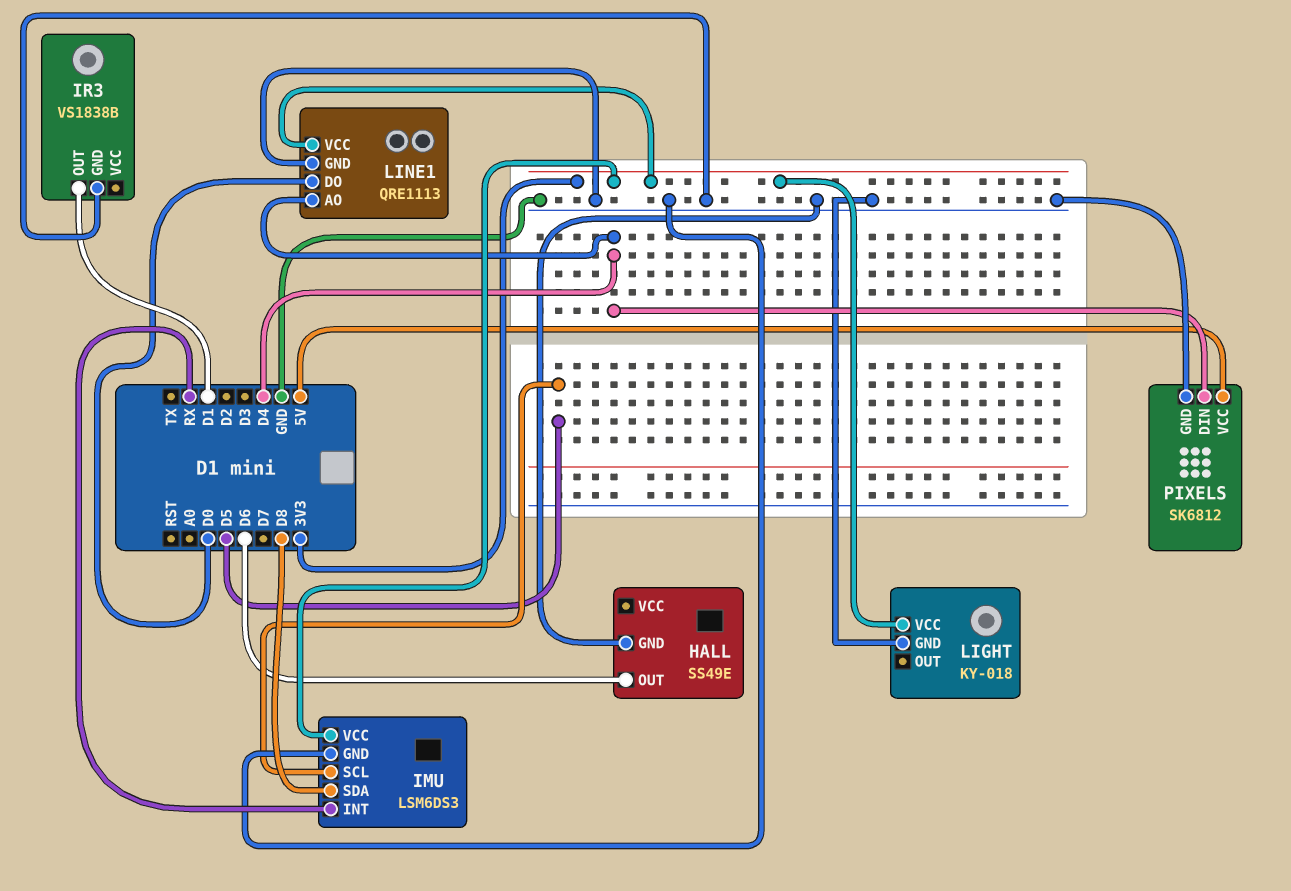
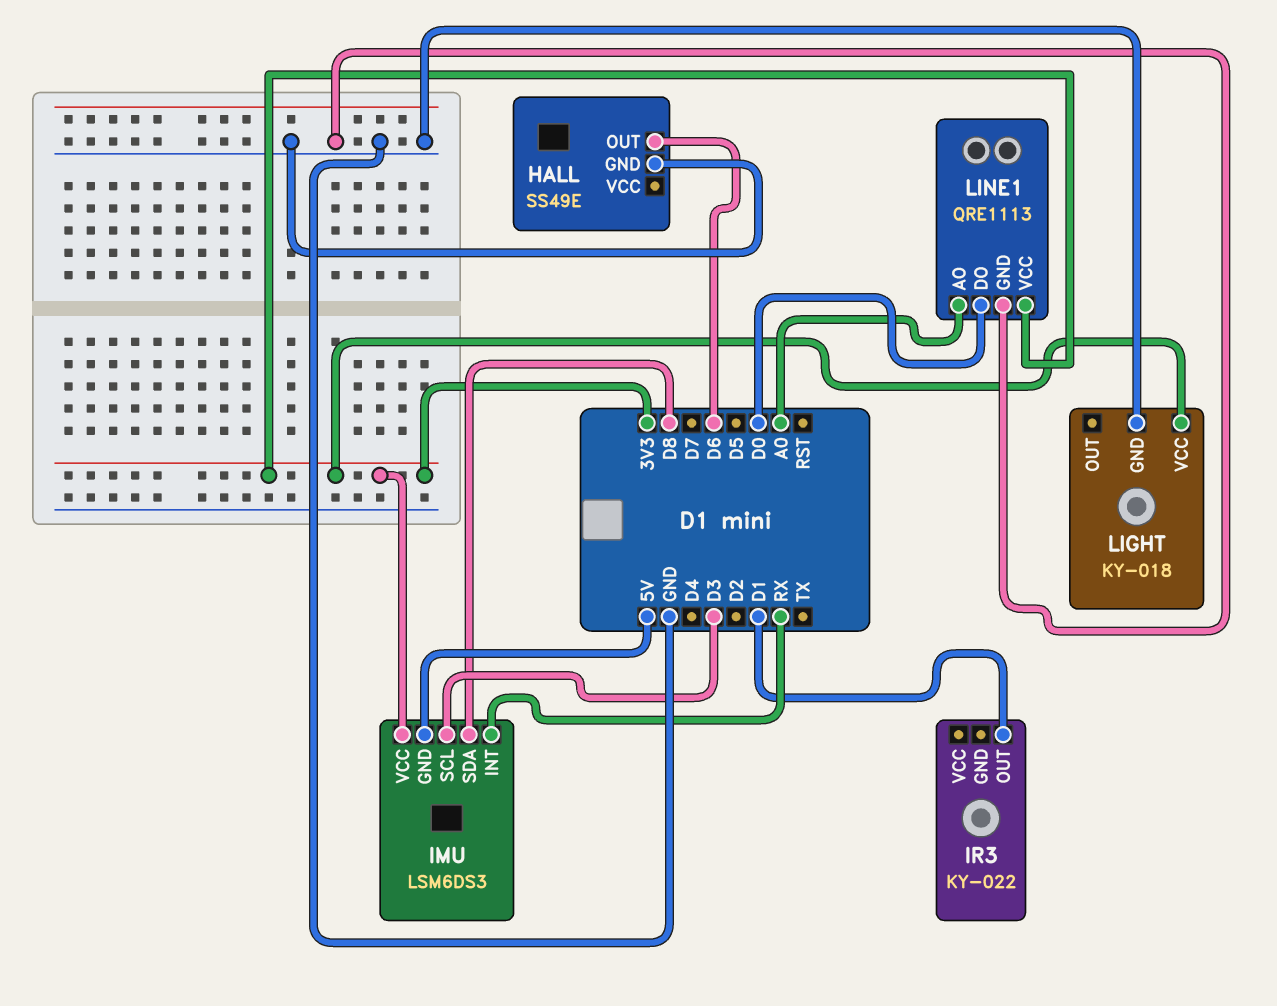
IMU pin GND: GND -> 5V
IMU pin SCL: D5 -> D3
IR3: VS1838B -> KY-022
IR3 pin GND: GND -> none
LINE1 pin AO: D4 -> A0
PIXELS: SK6812 -> none
PIXELS pin DIN: D4 -> none
PIXELS pin GND: GND -> none
PIXELS pin VCC: 5V -> none

